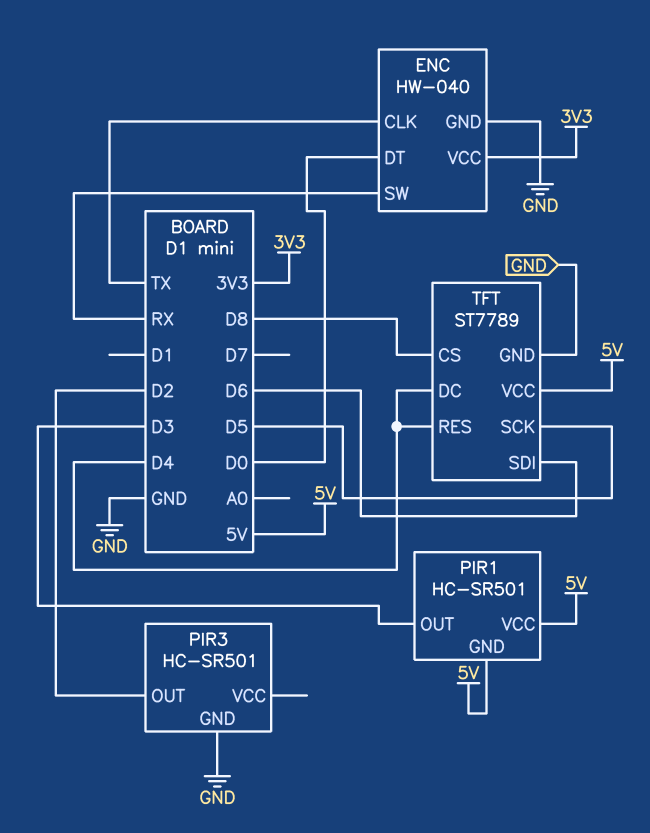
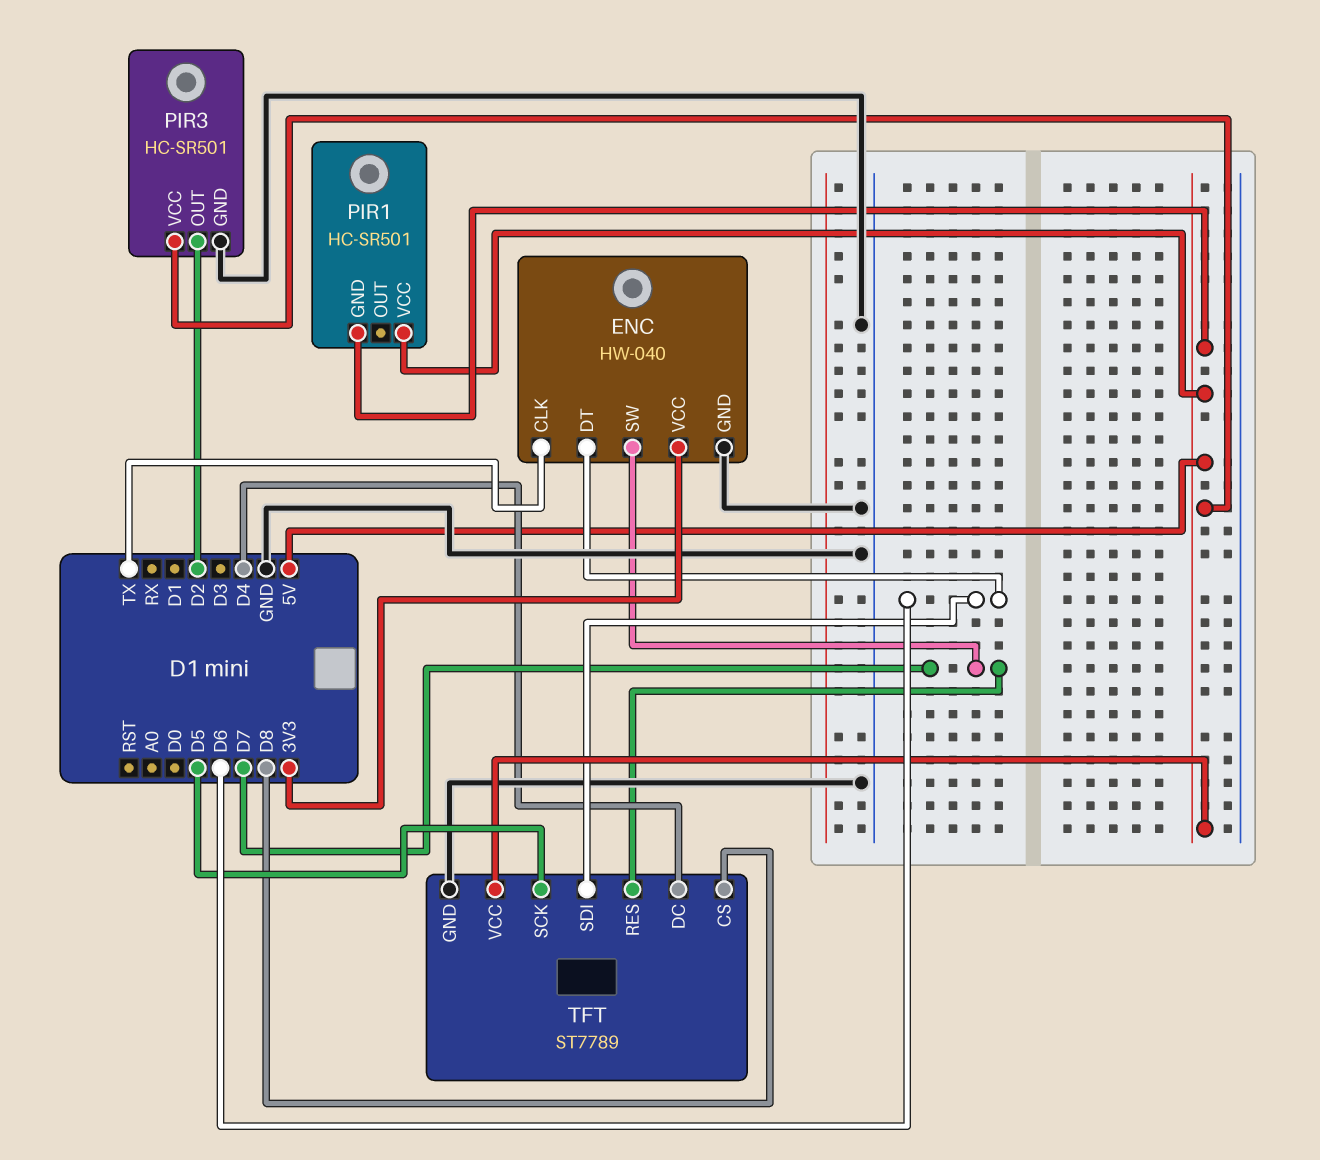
ENC pin DT: D0 -> D6
ENC pin SW: RX -> D7
PIR1 pin OUT: D3 -> none
PIR3 pin VCC: none -> 5V
TFT pin RES: D4 -> D7

